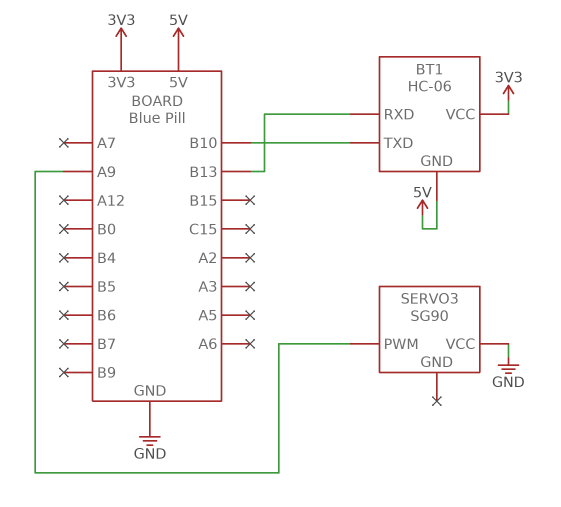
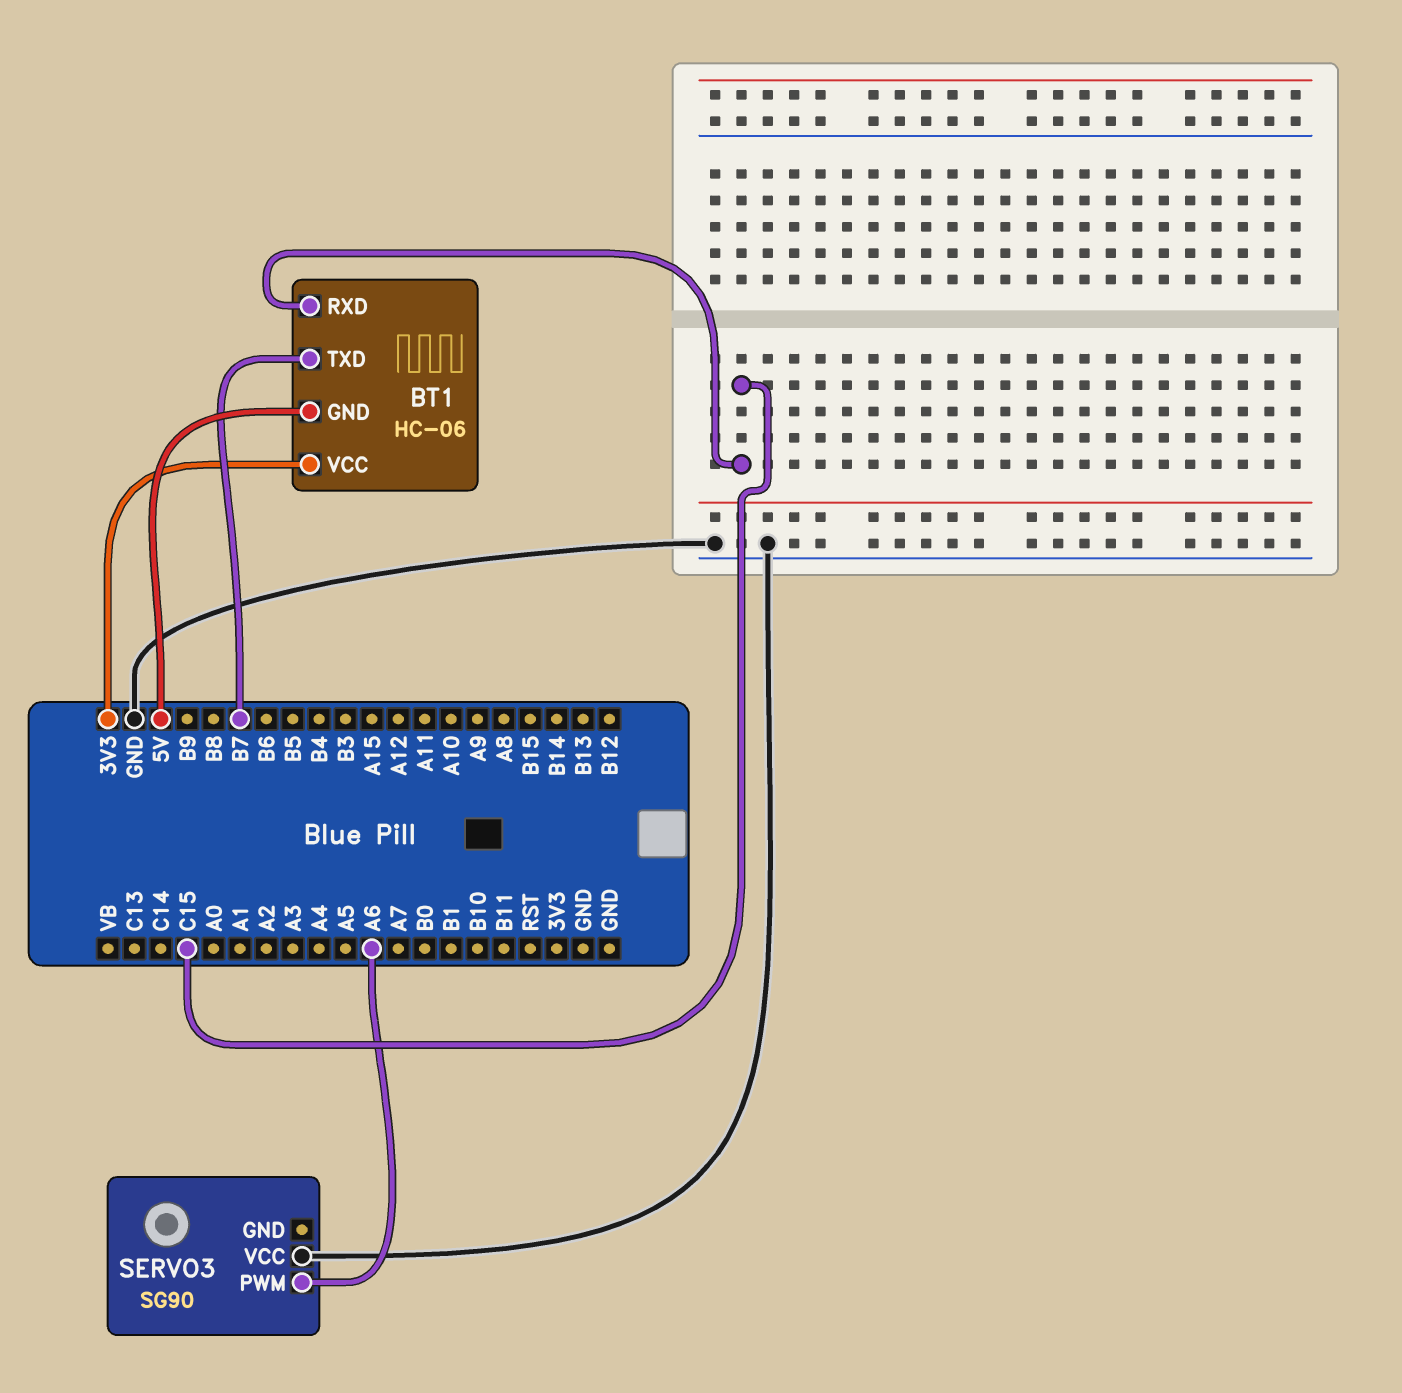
BT1 pin RXD: B13 -> C15
BT1 pin TXD: B10 -> B7
SERVO3 pin PWM: A9 -> A6

